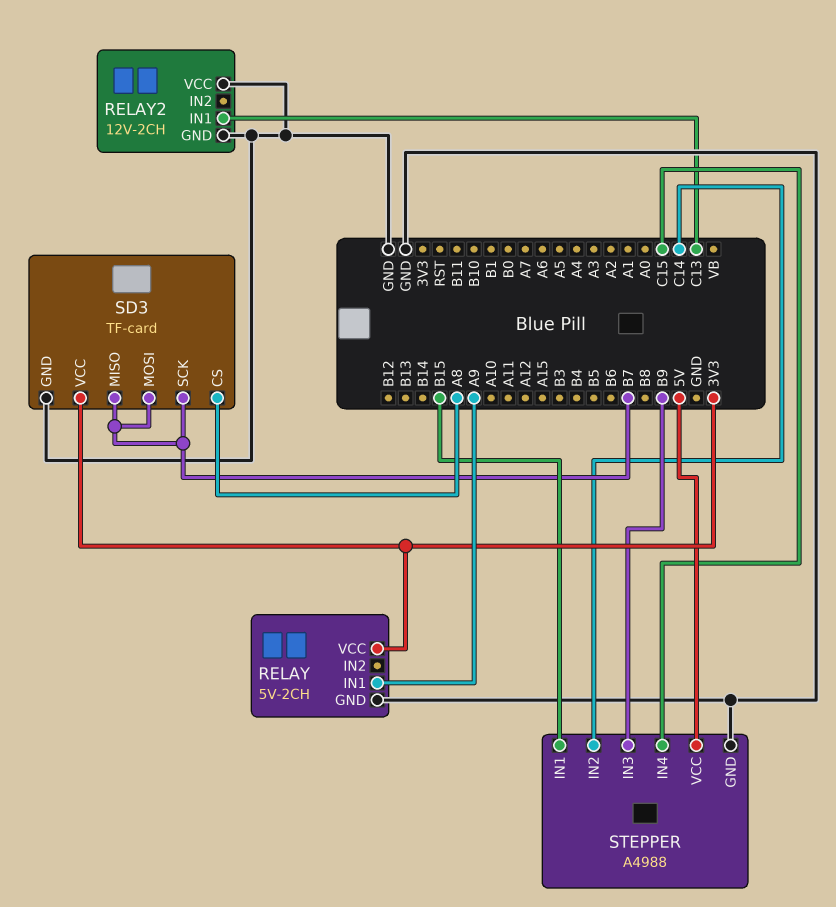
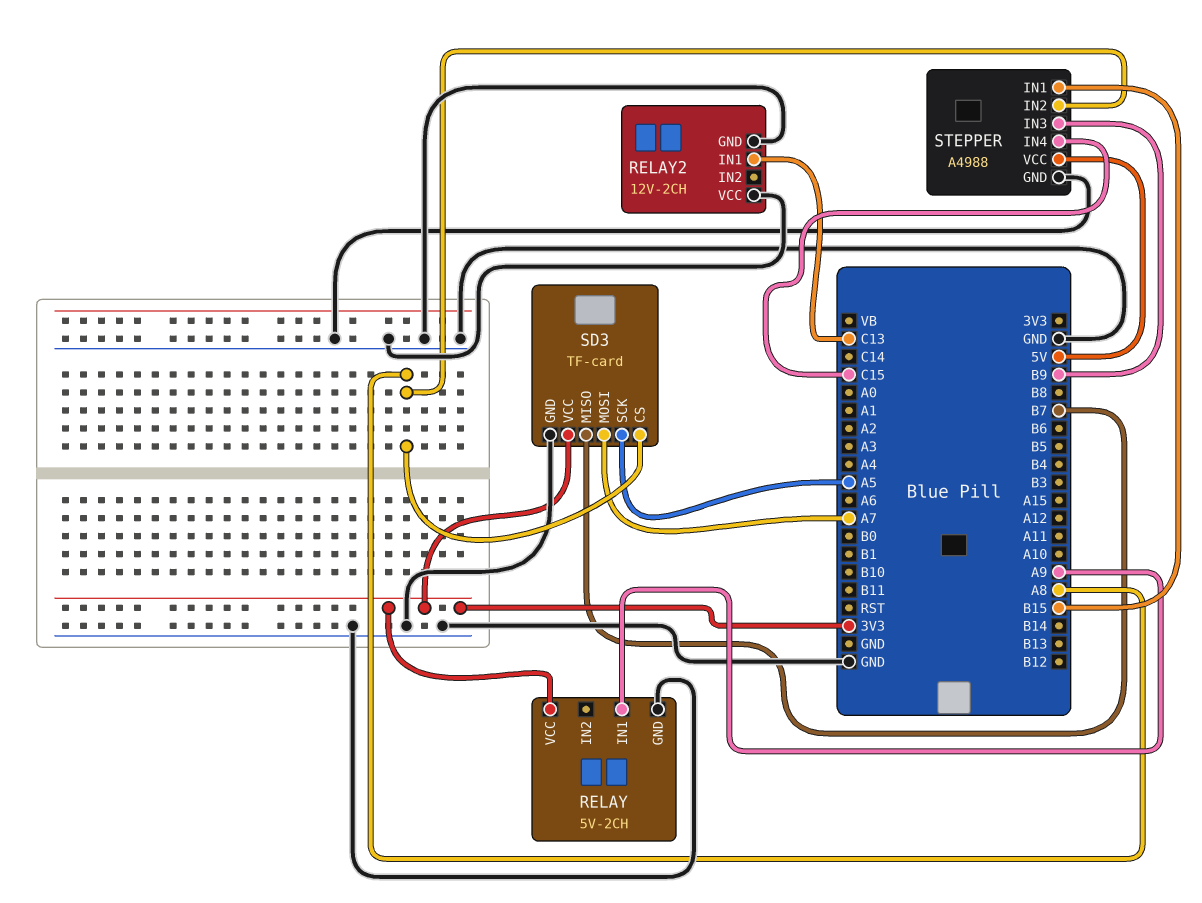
SD3 pin MOSI: B7 -> A7
SD3 pin SCK: B7 -> A5
STEPPER pin IN2: C14 -> A8

